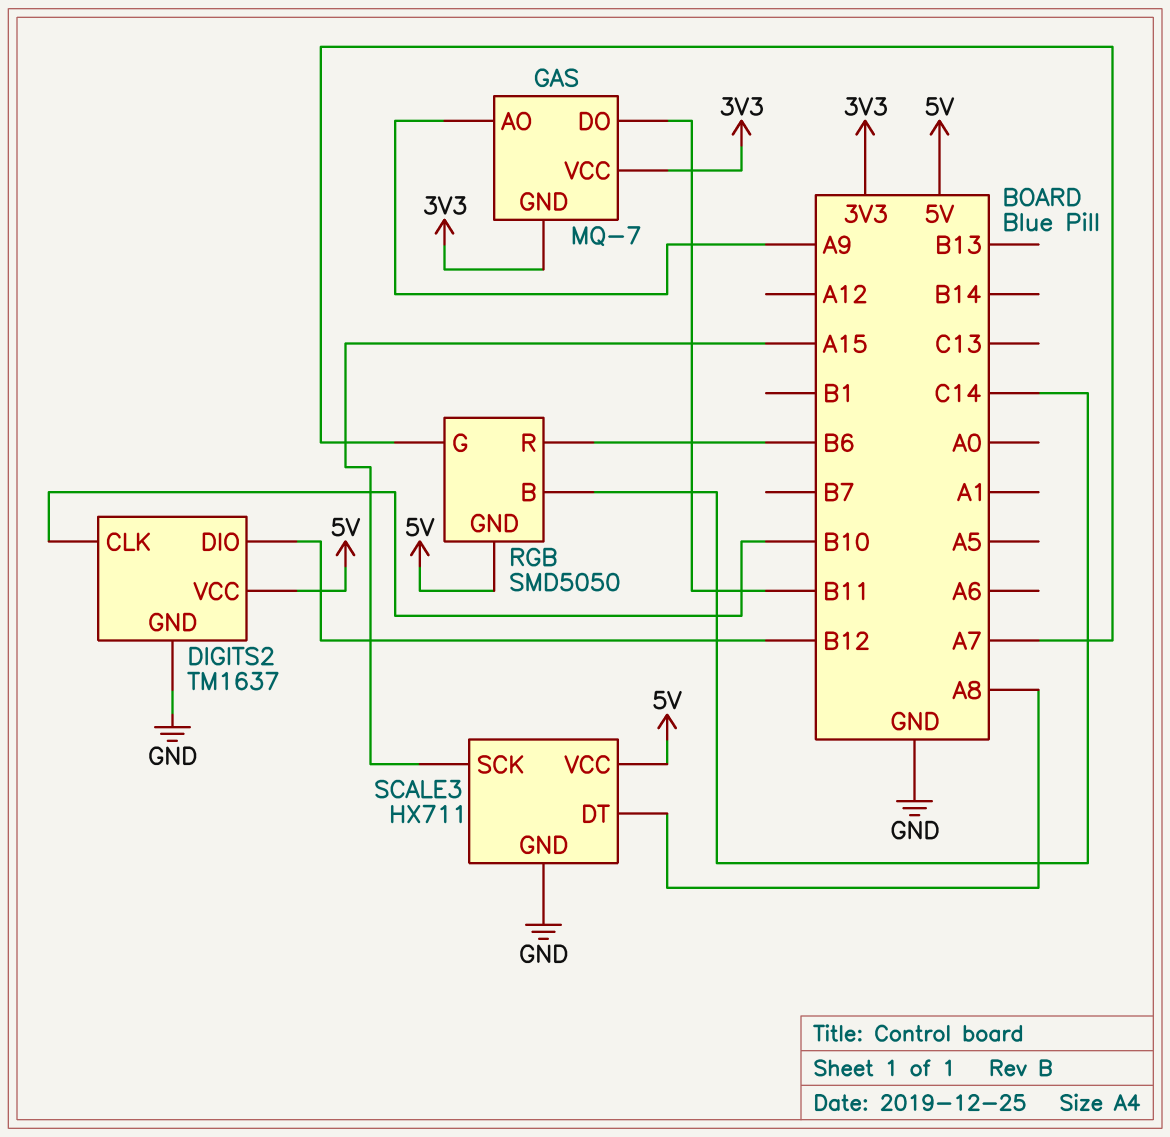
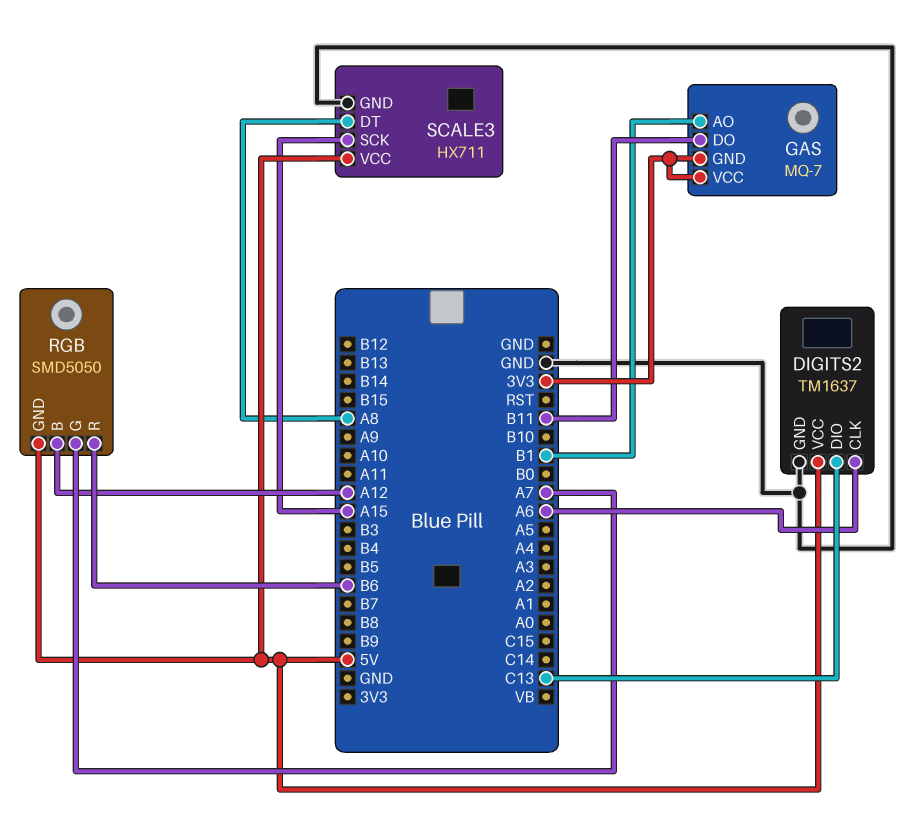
DIGITS2 pin CLK: B10 -> A6
DIGITS2 pin DIO: B12 -> C13
GAS pin AO: A9 -> B1
RGB pin B: C14 -> A12

